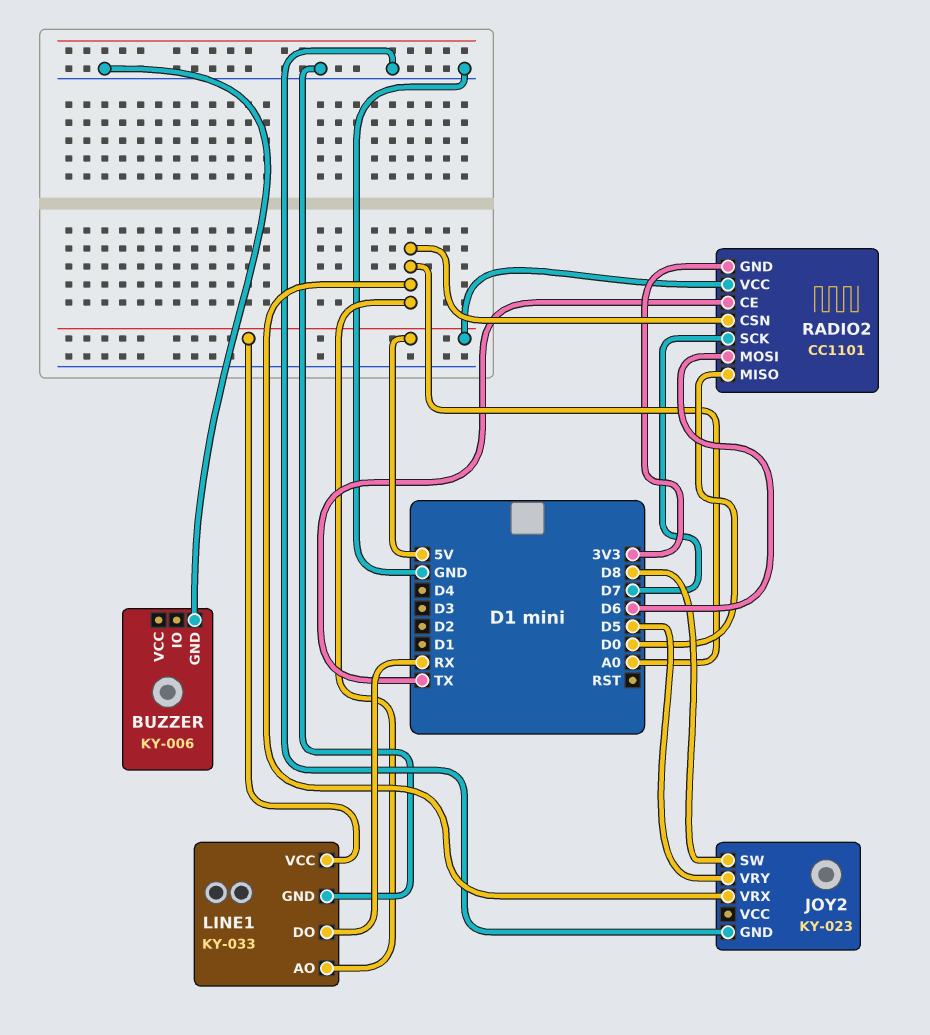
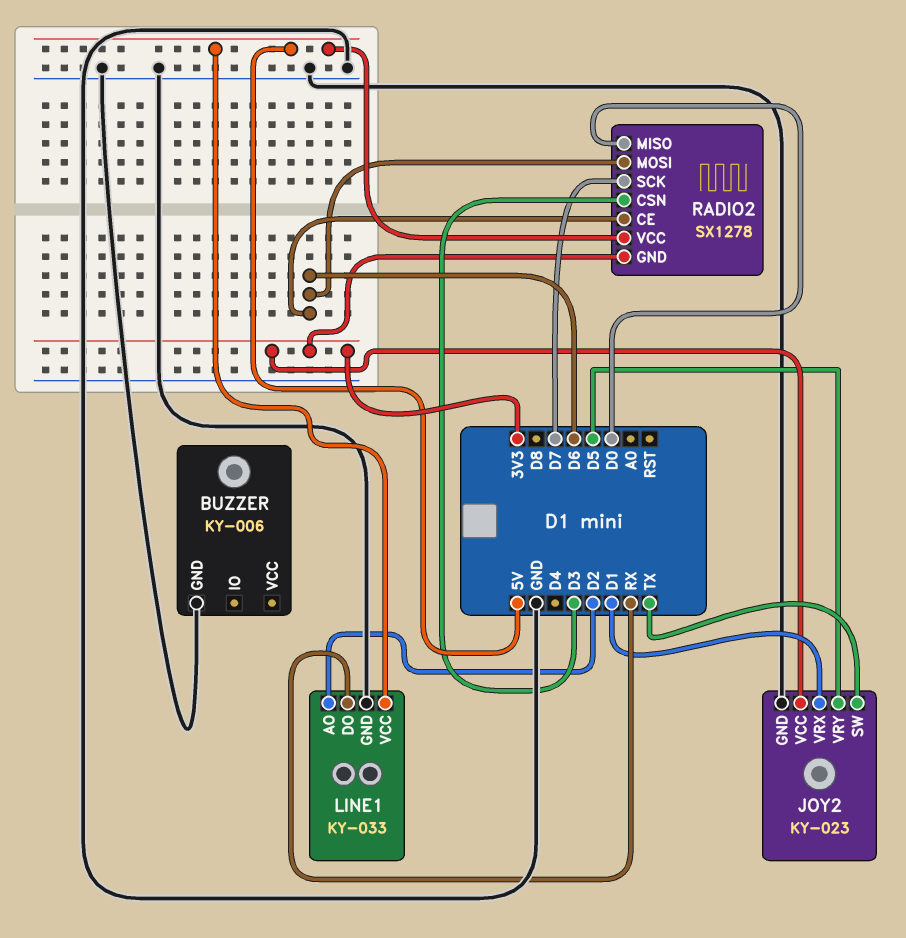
JOY2 pin SW: D8 -> TX
JOY2 pin VCC: none -> 3V3
JOY2 pin VRX: A0 -> D1
LINE1 pin AO: A0 -> D2
RADIO2: CC1101 -> SX1278
RADIO2 pin CE: TX -> D6
RADIO2 pin CSN: A0 -> D3

